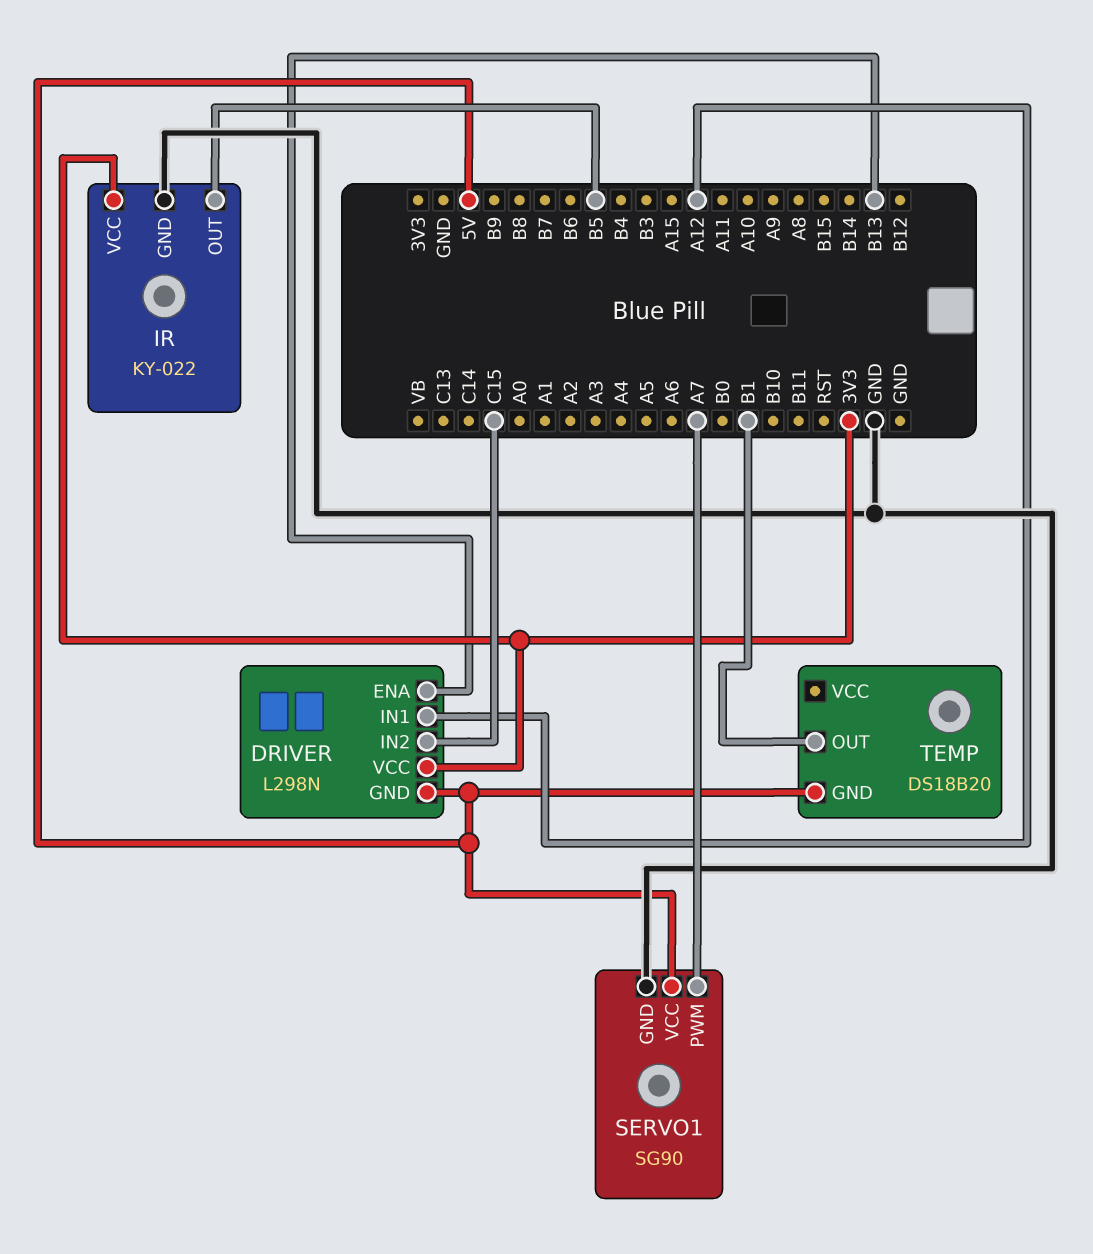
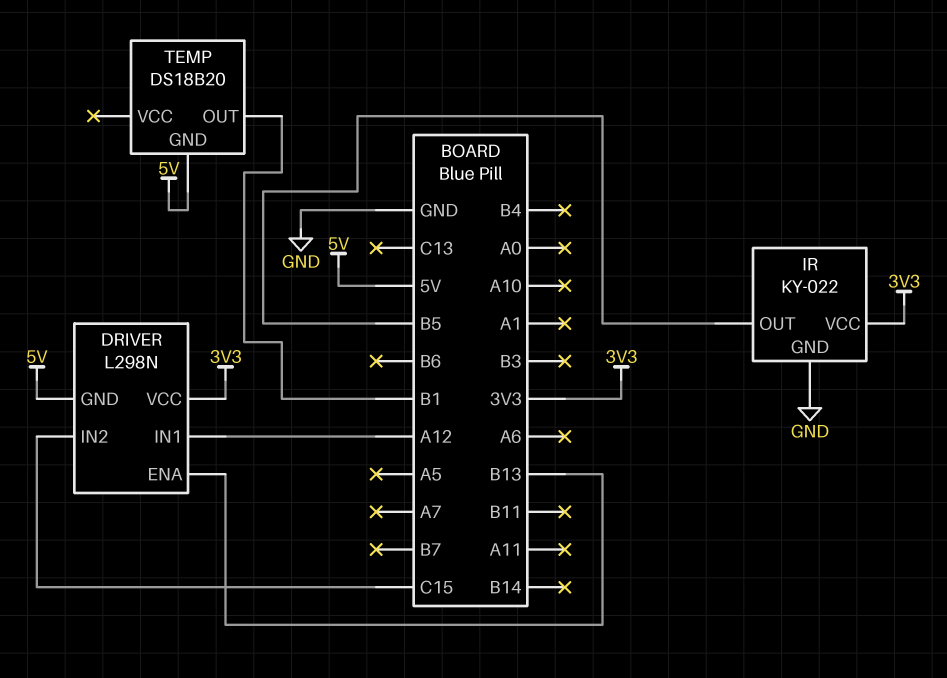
SERVO1: SG90 -> none
SERVO1 pin GND: GND -> none
SERVO1 pin PWM: A7 -> none
SERVO1 pin VCC: 5V -> none

